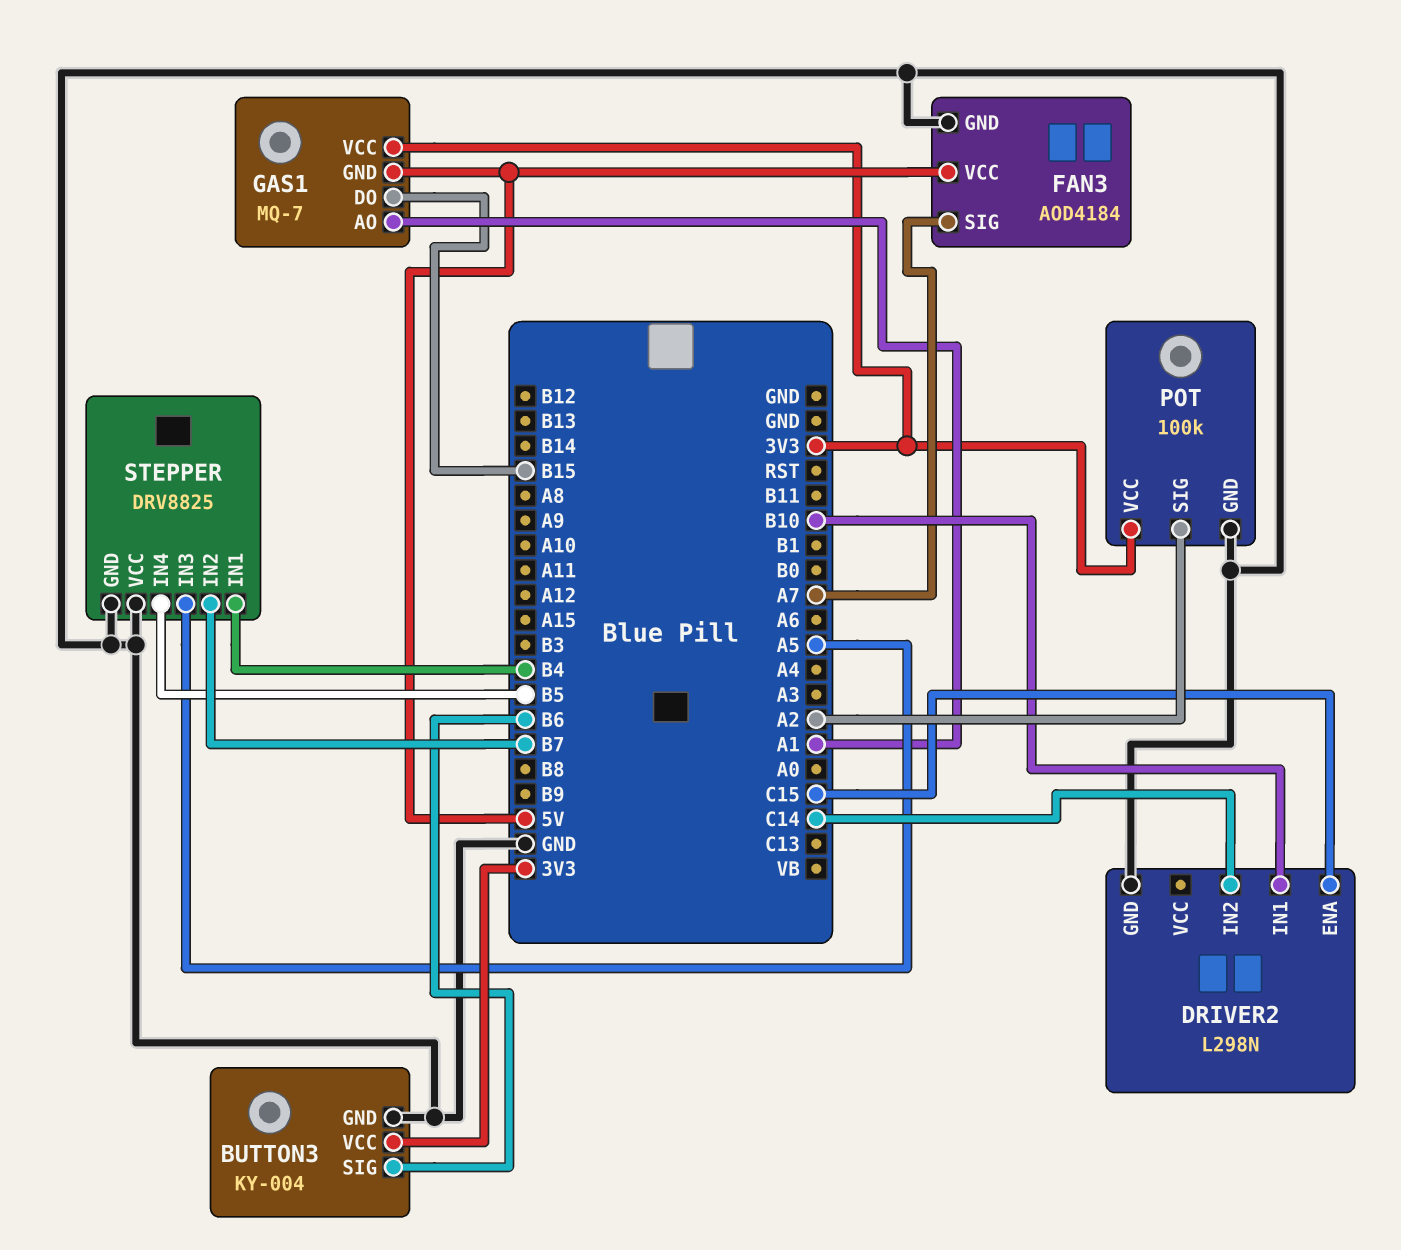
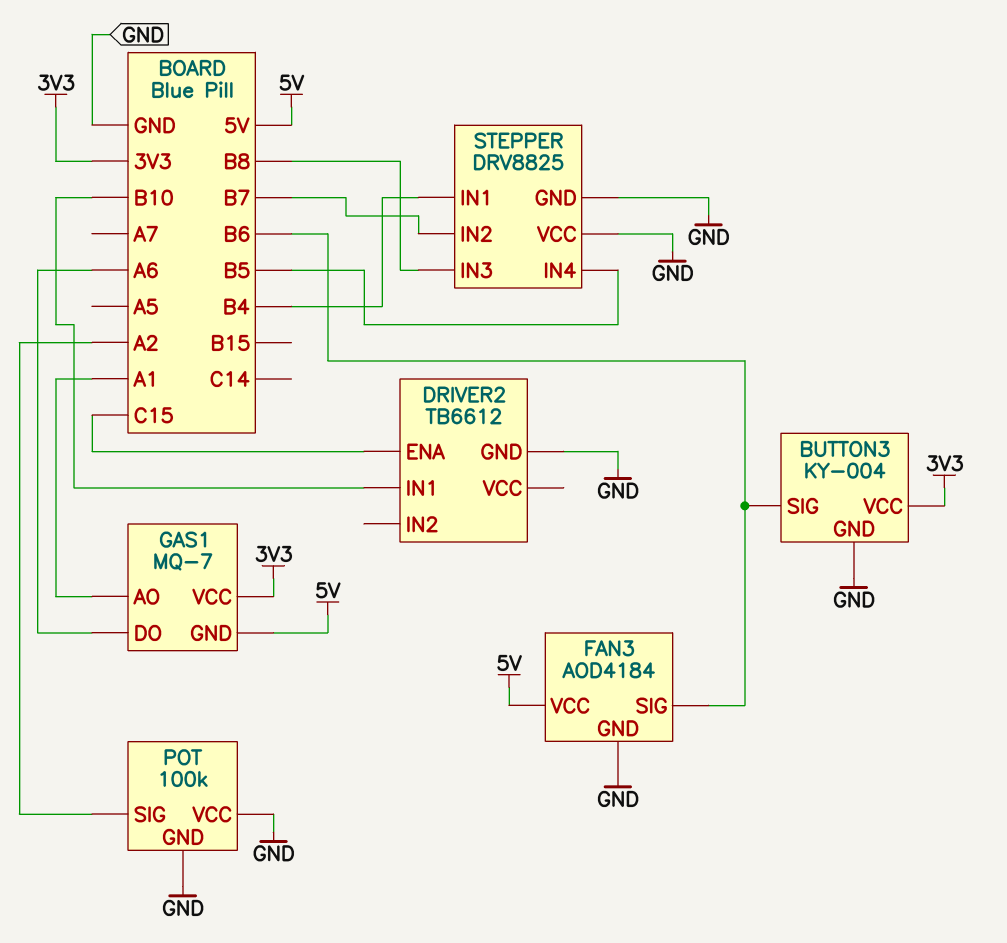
DRIVER2: L298N -> TB6612
DRIVER2 pin IN2: C14 -> none
FAN3 pin SIG: A7 -> B6
GAS1 pin DO: B15 -> A6
POT pin VCC: 3V3 -> GND
STEPPER pin IN3: A5 -> B8

